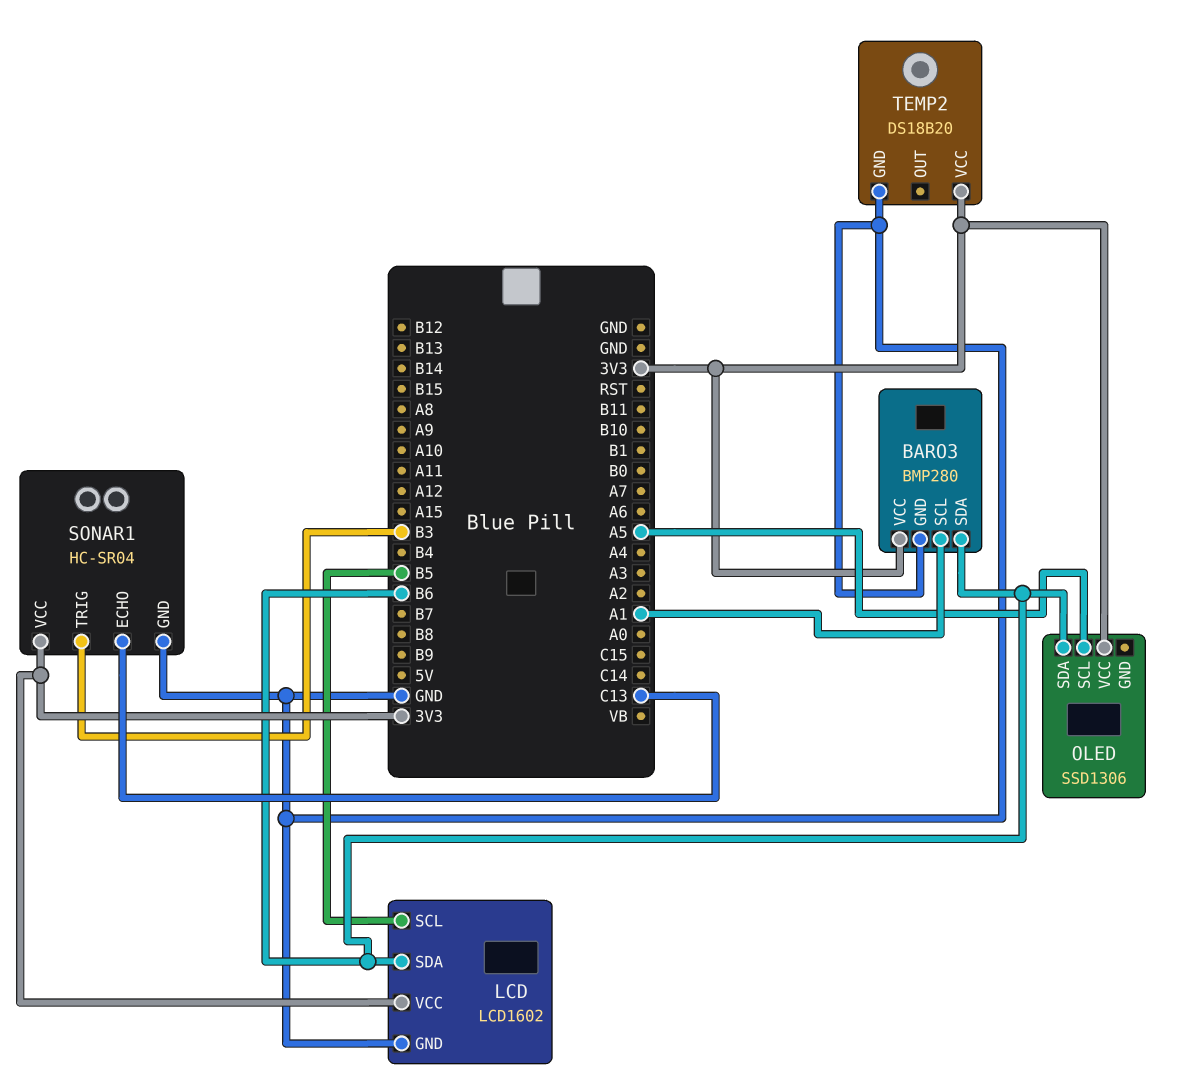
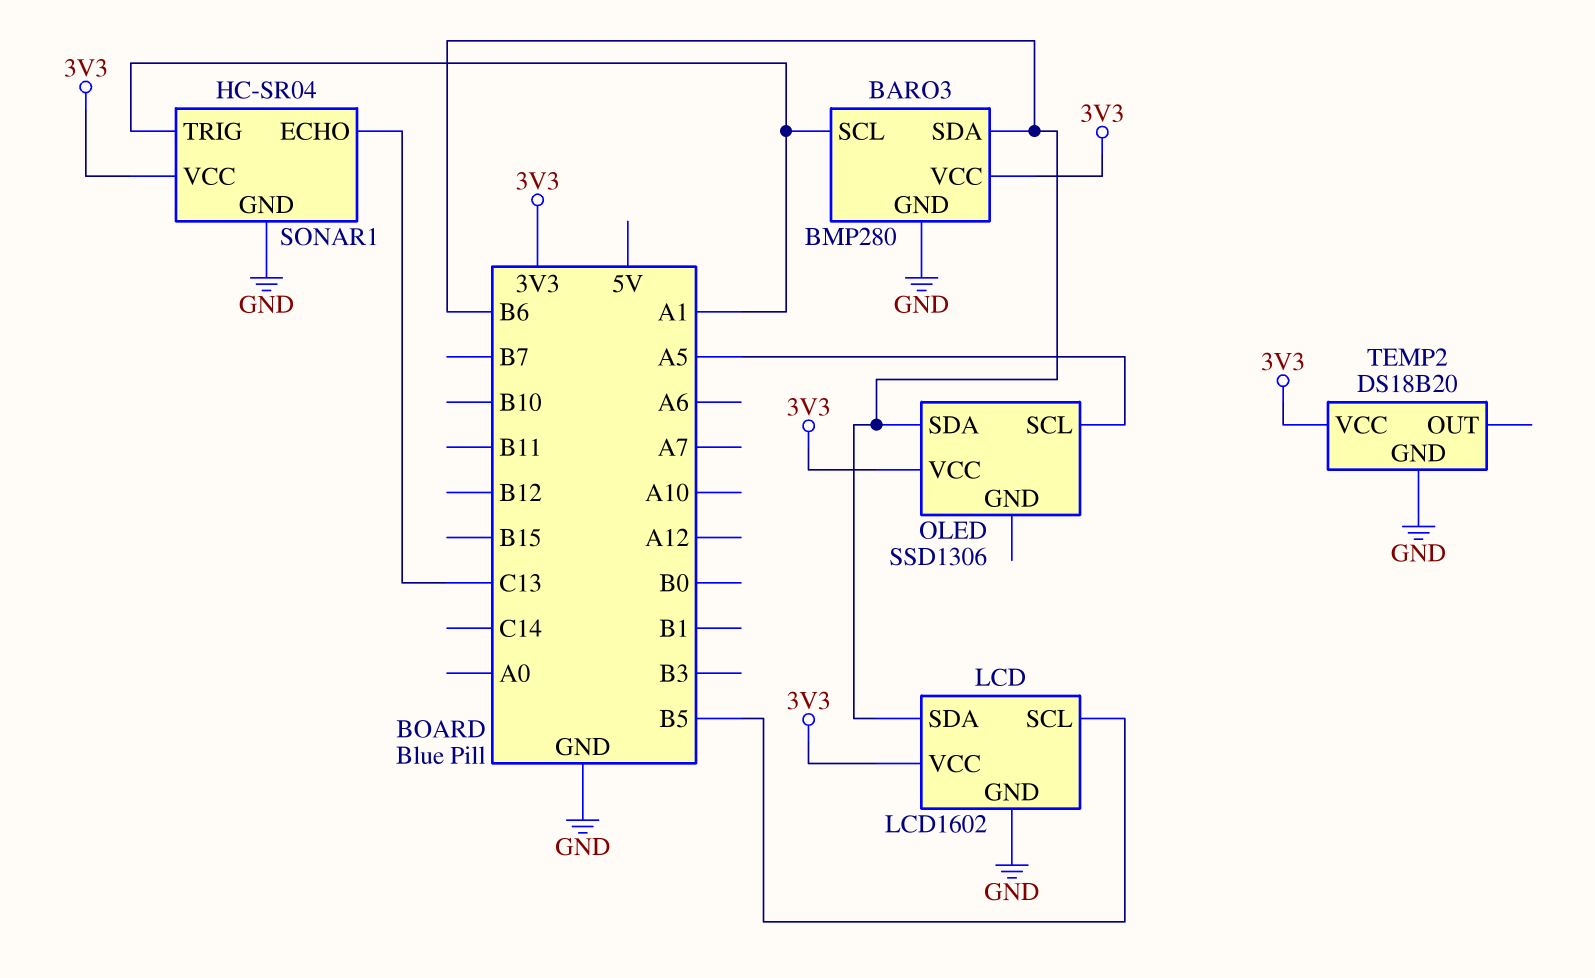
SONAR1 pin TRIG: B3 -> A1

